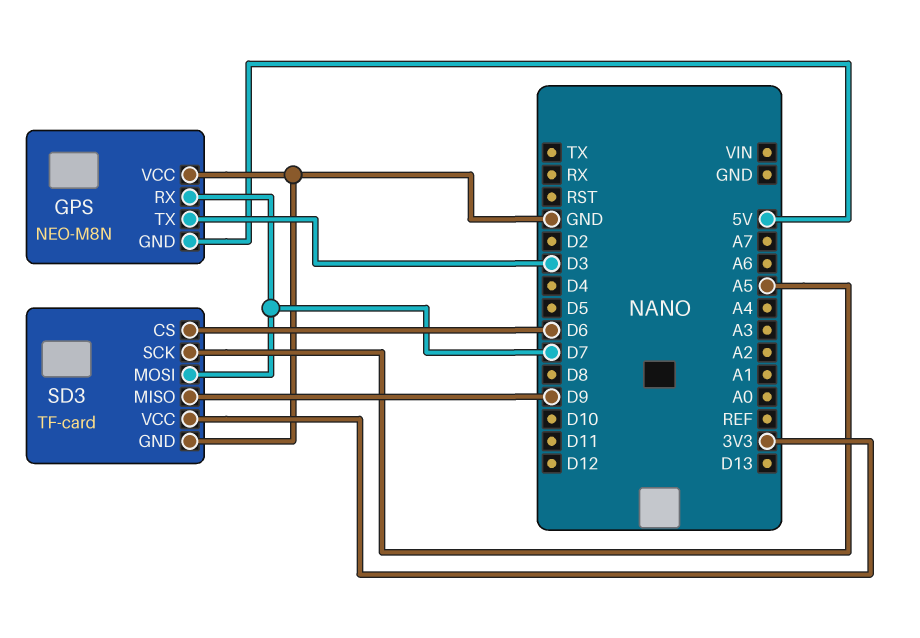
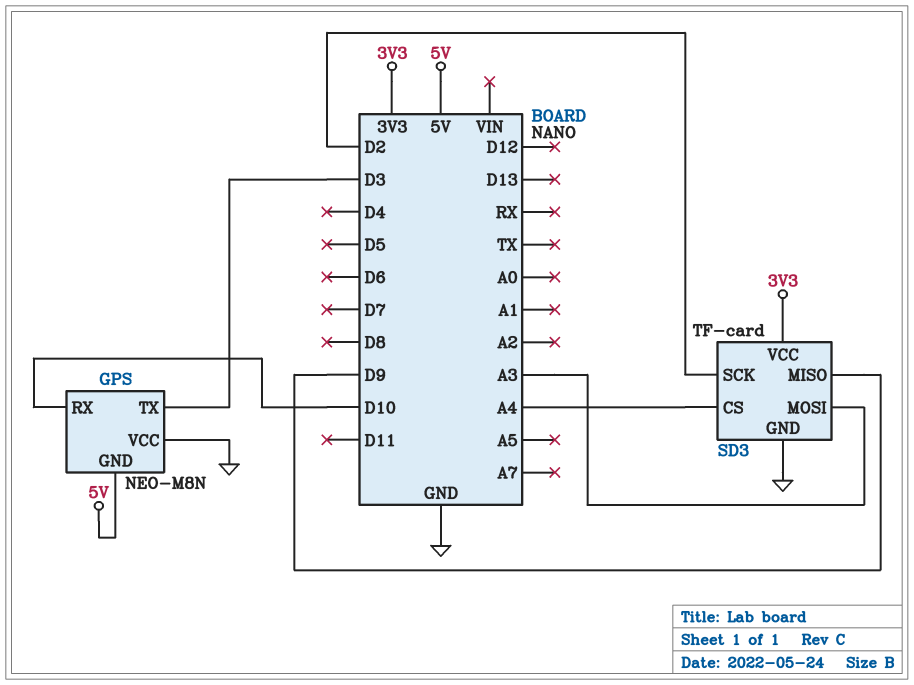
GPS pin RX: D7 -> D10
SD3 pin CS: D6 -> A4
SD3 pin MOSI: D7 -> A3
SD3 pin SCK: A5 -> D2

